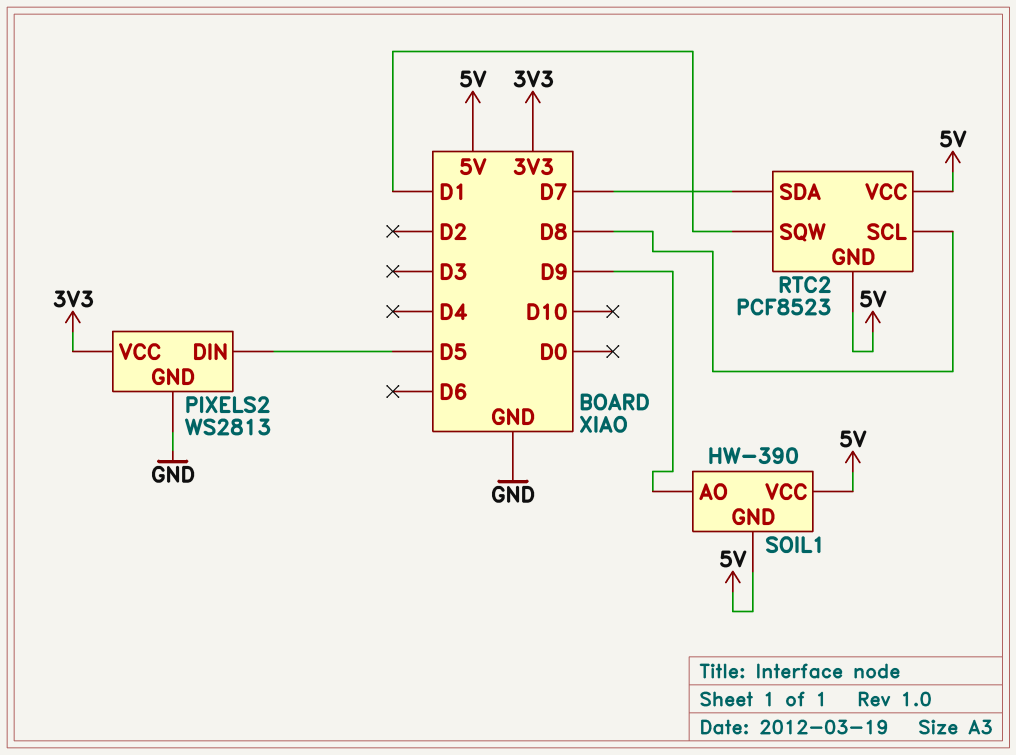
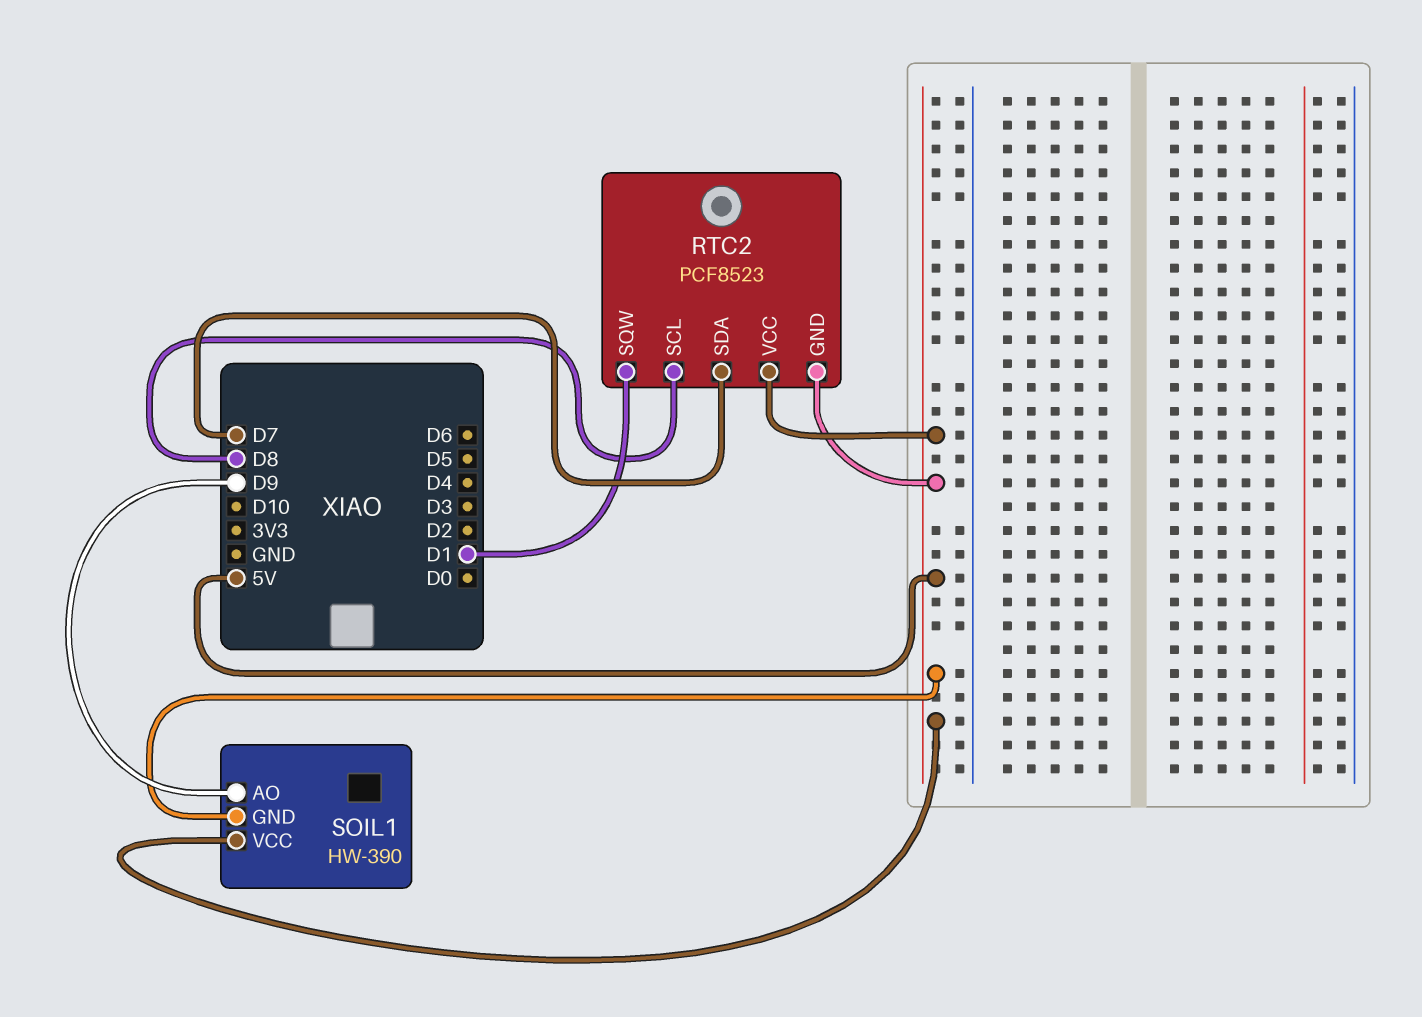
PIXELS2: WS2813 -> none
PIXELS2 pin DIN: D5 -> none
PIXELS2 pin GND: GND -> none
PIXELS2 pin VCC: 3V3 -> none

